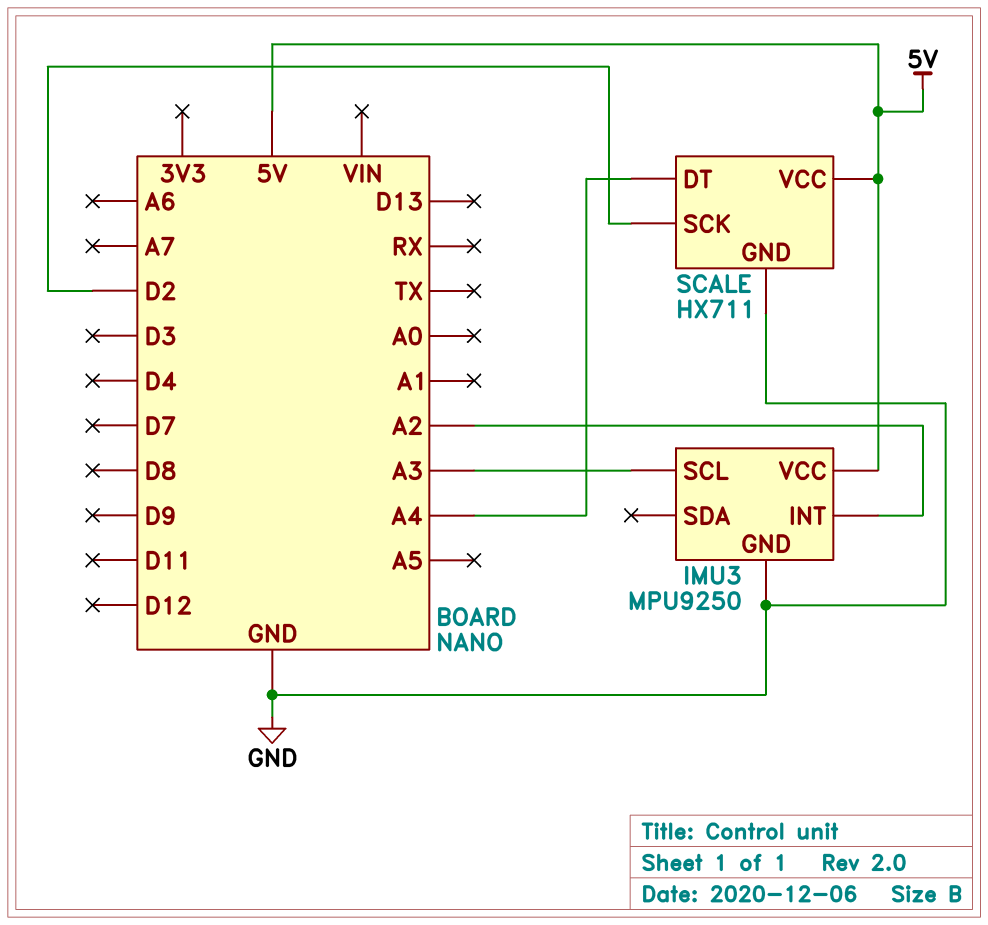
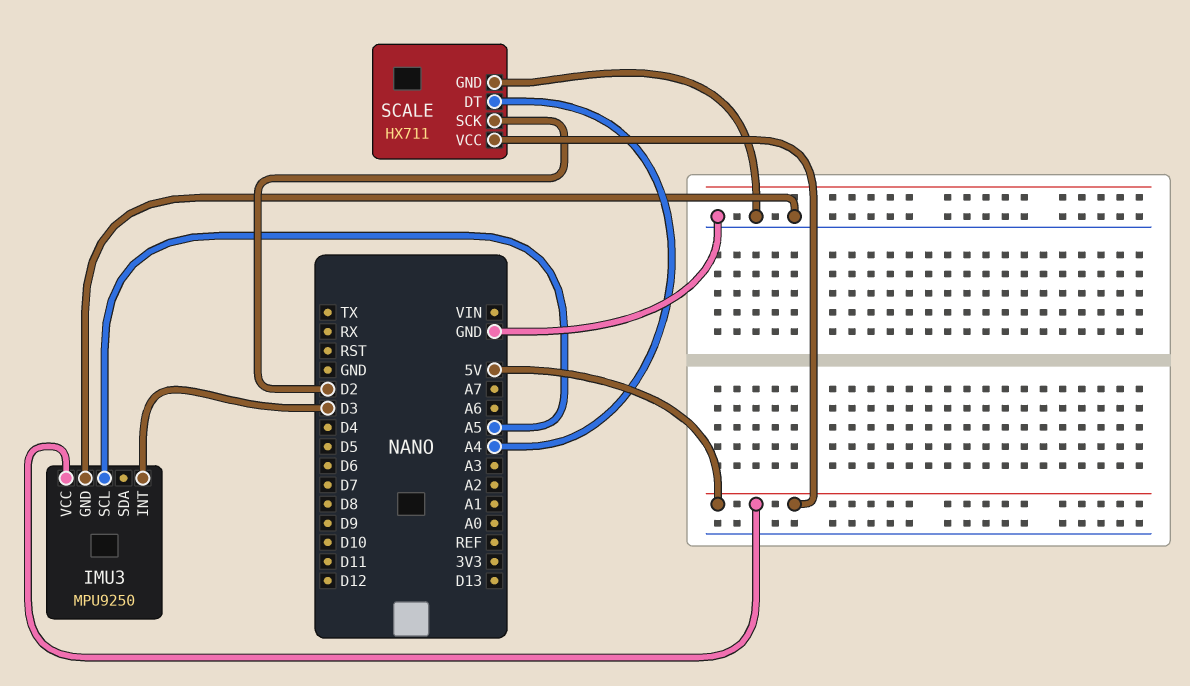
IMU3 pin INT: A2 -> D3
IMU3 pin SCL: A3 -> A5

